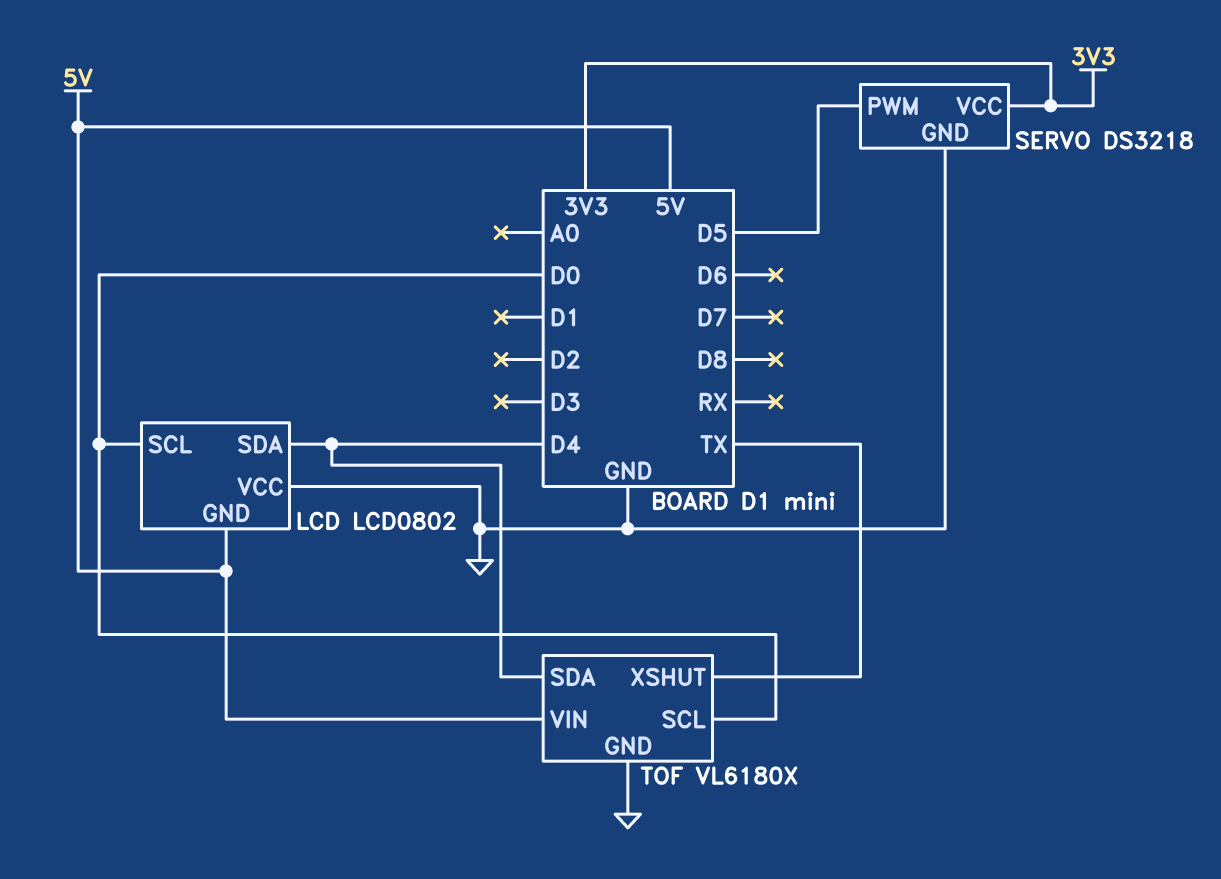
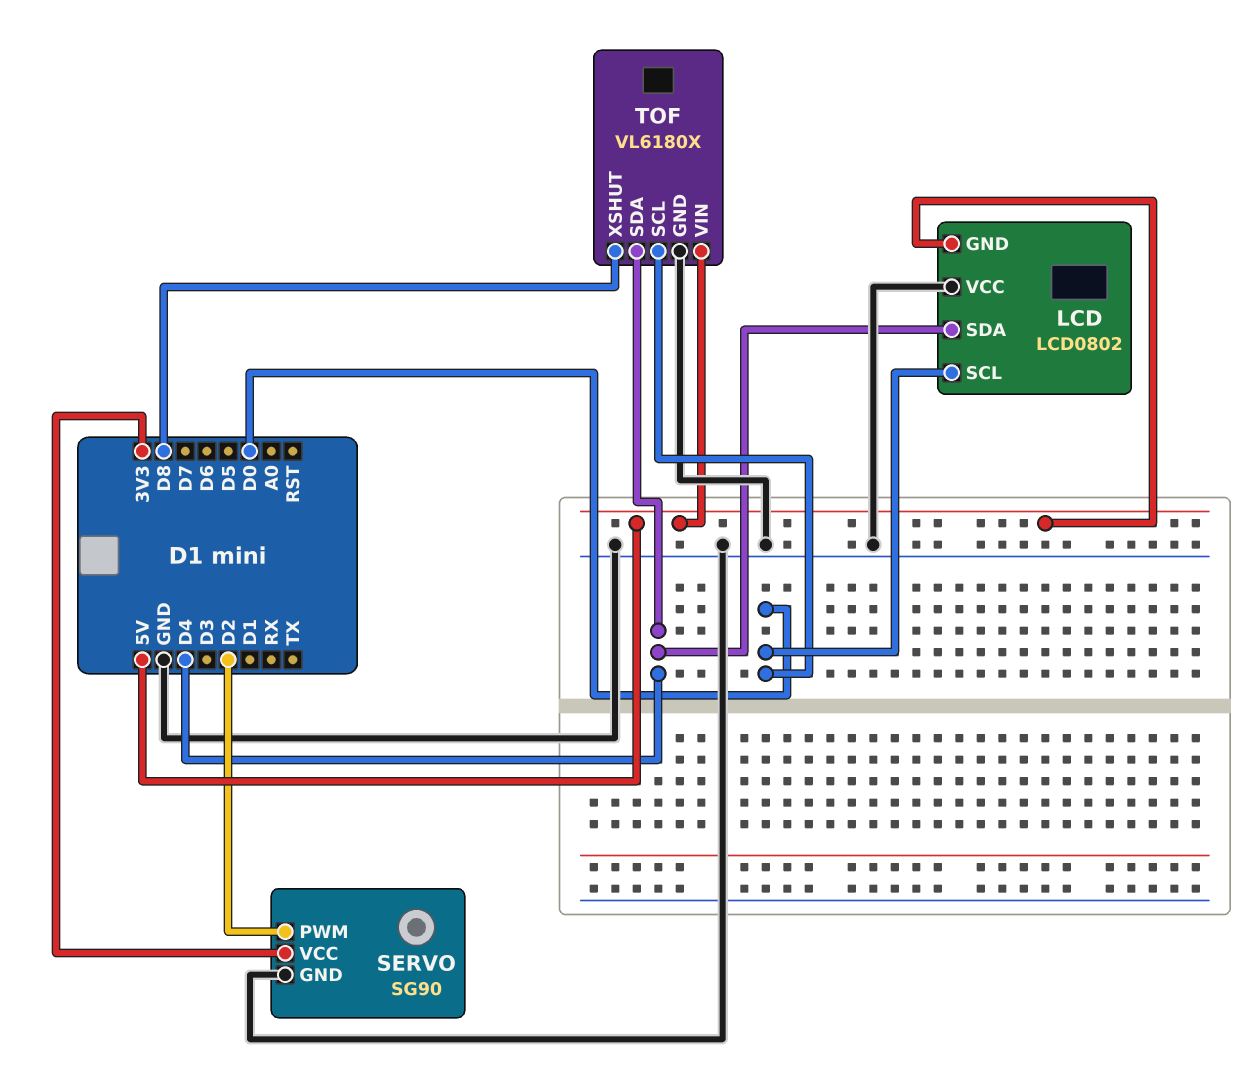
SERVO: DS3218 -> SG90
SERVO pin PWM: D5 -> D2
TOF pin XSHUT: TX -> D8

